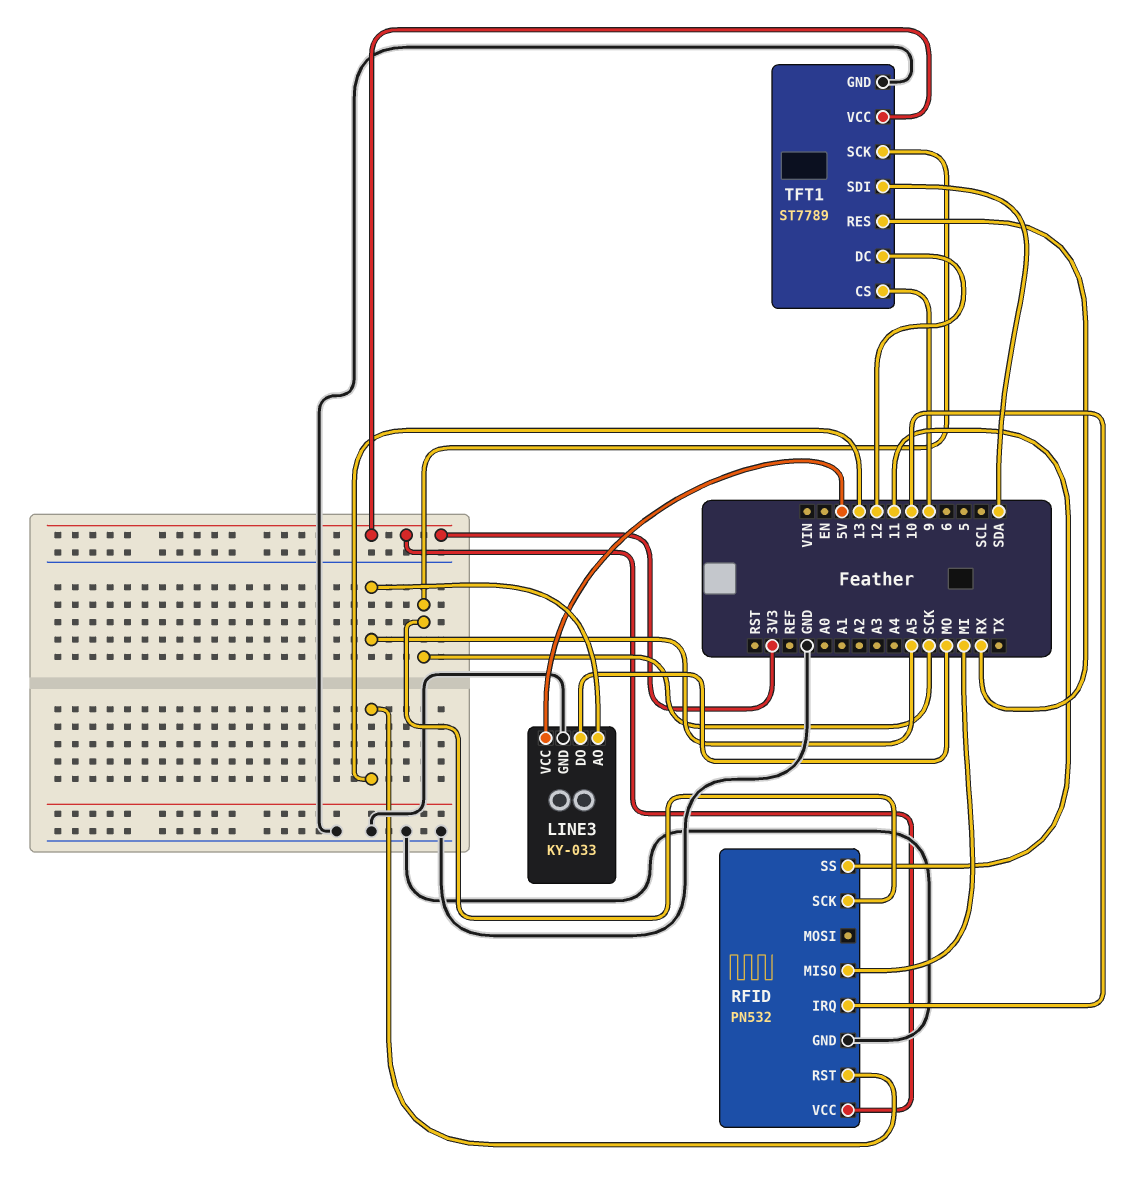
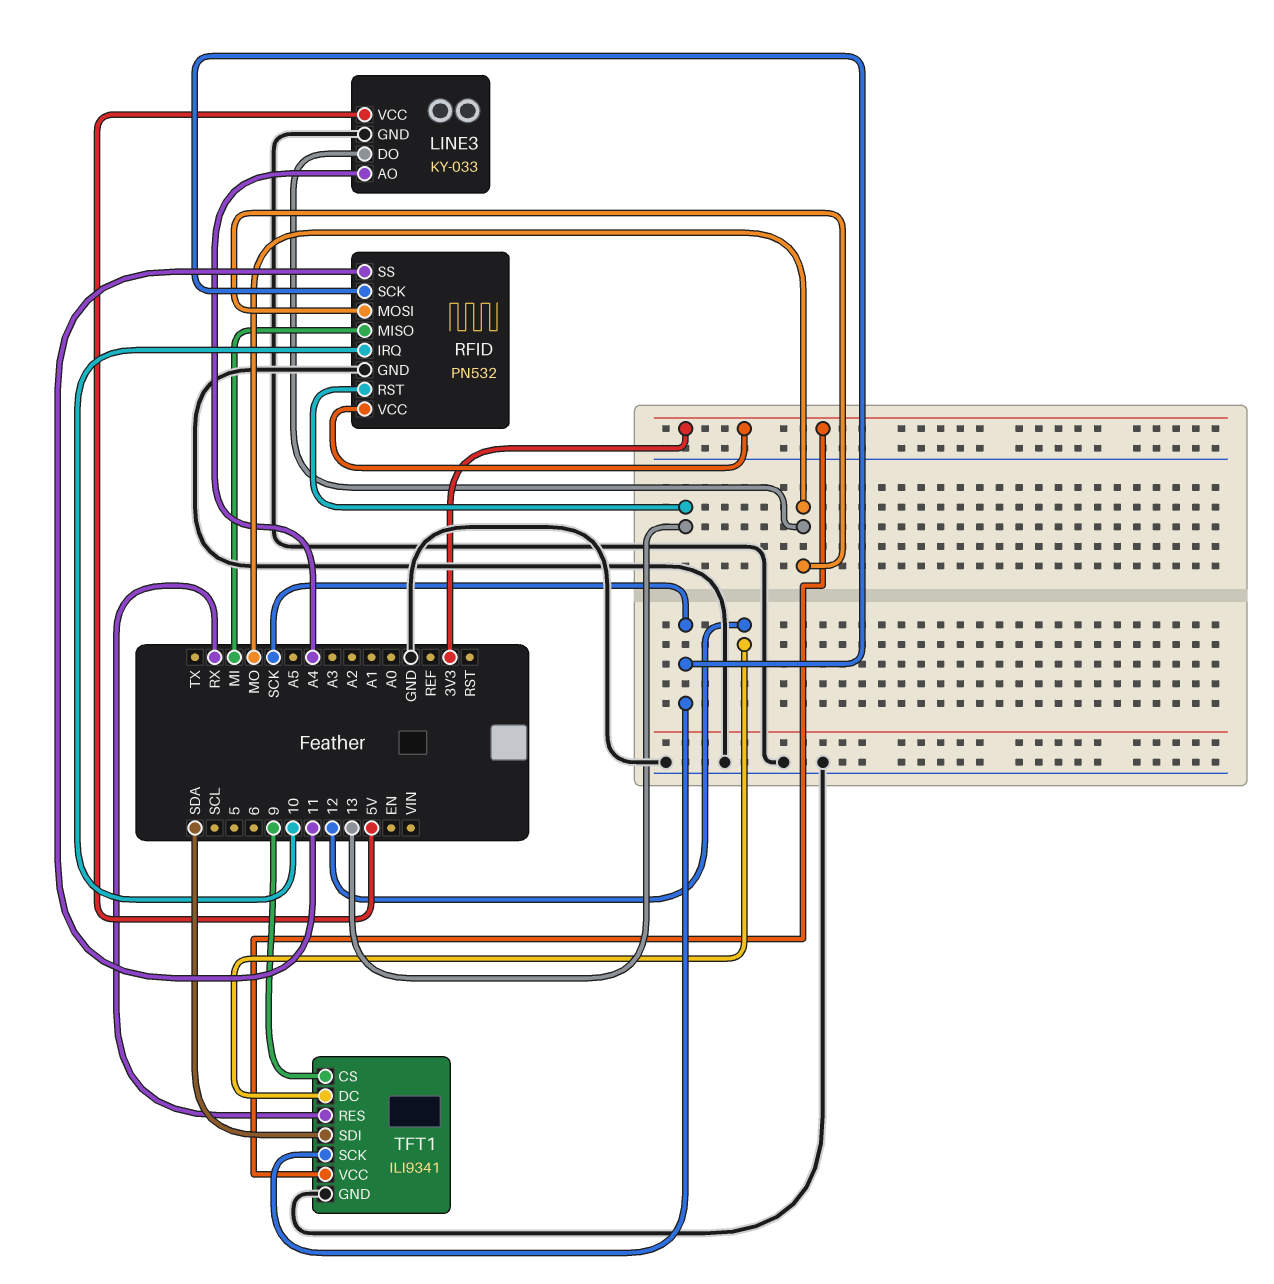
LINE3 pin AO: A5 -> A4
RFID pin MOSI: none -> MO
TFT1: ST7789 -> ILI9341

